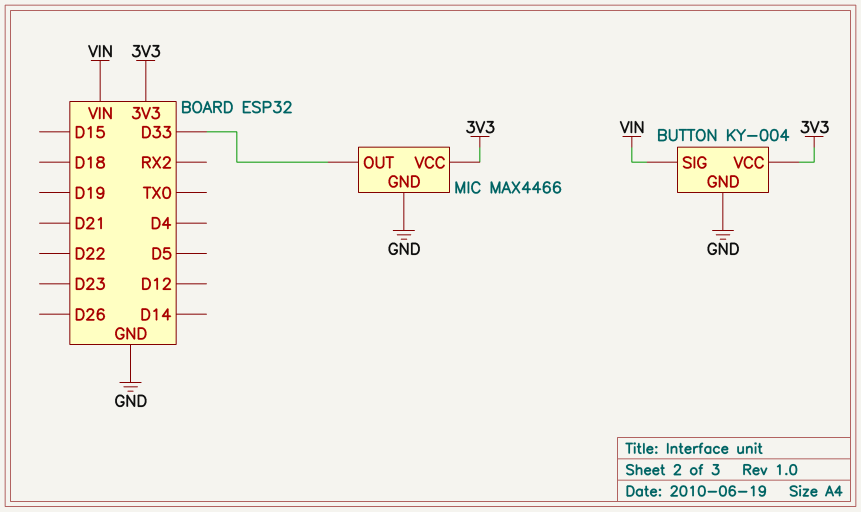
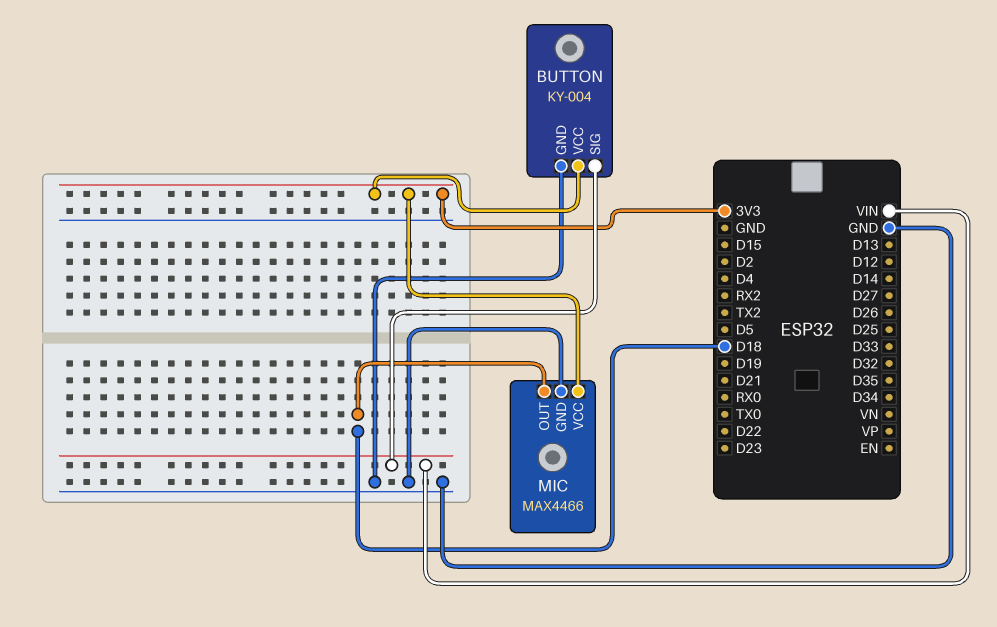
MIC pin OUT: D33 -> D18

